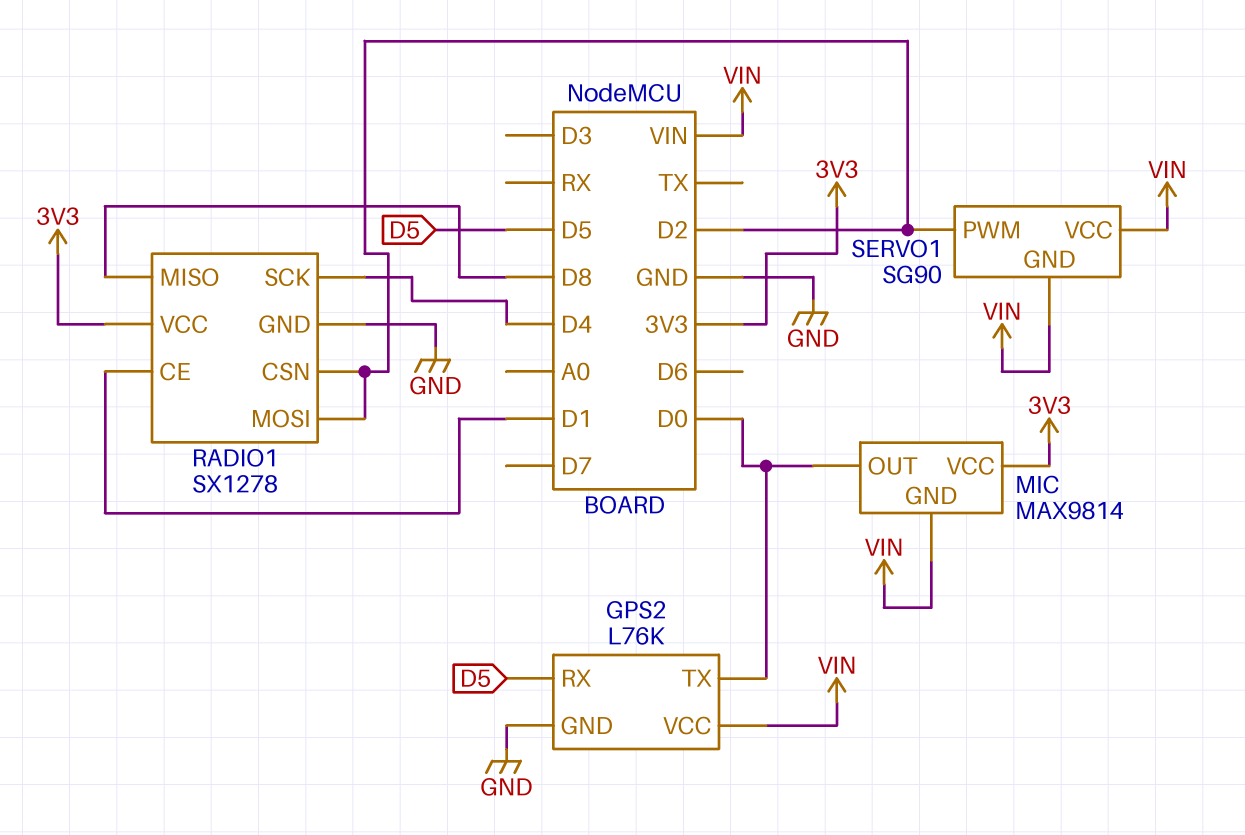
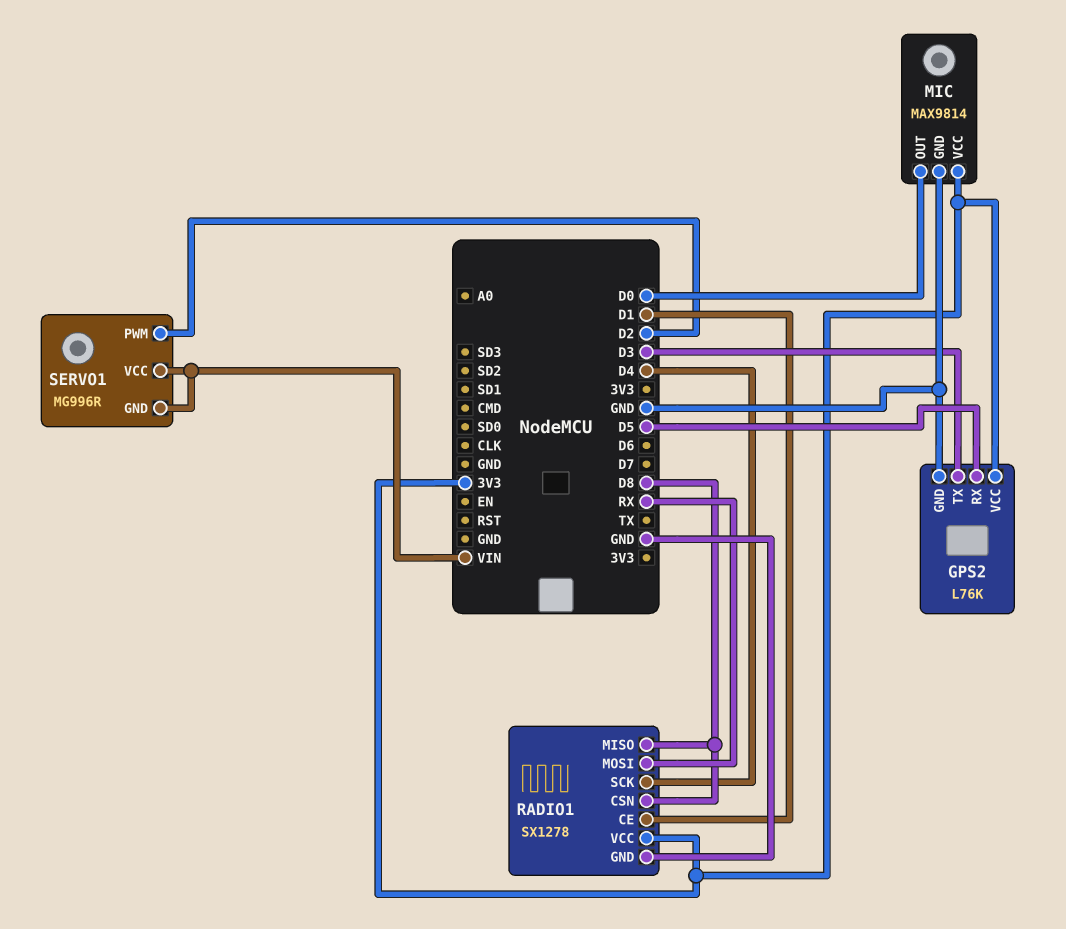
GPS2 pin TX: D0 -> D3
GPS2 pin VCC: VIN -> 3V3
MIC pin GND: VIN -> GND
RADIO1 pin CSN: D2 -> D8
RADIO1 pin MOSI: D2 -> RX
SERVO1: SG90 -> MG996R

